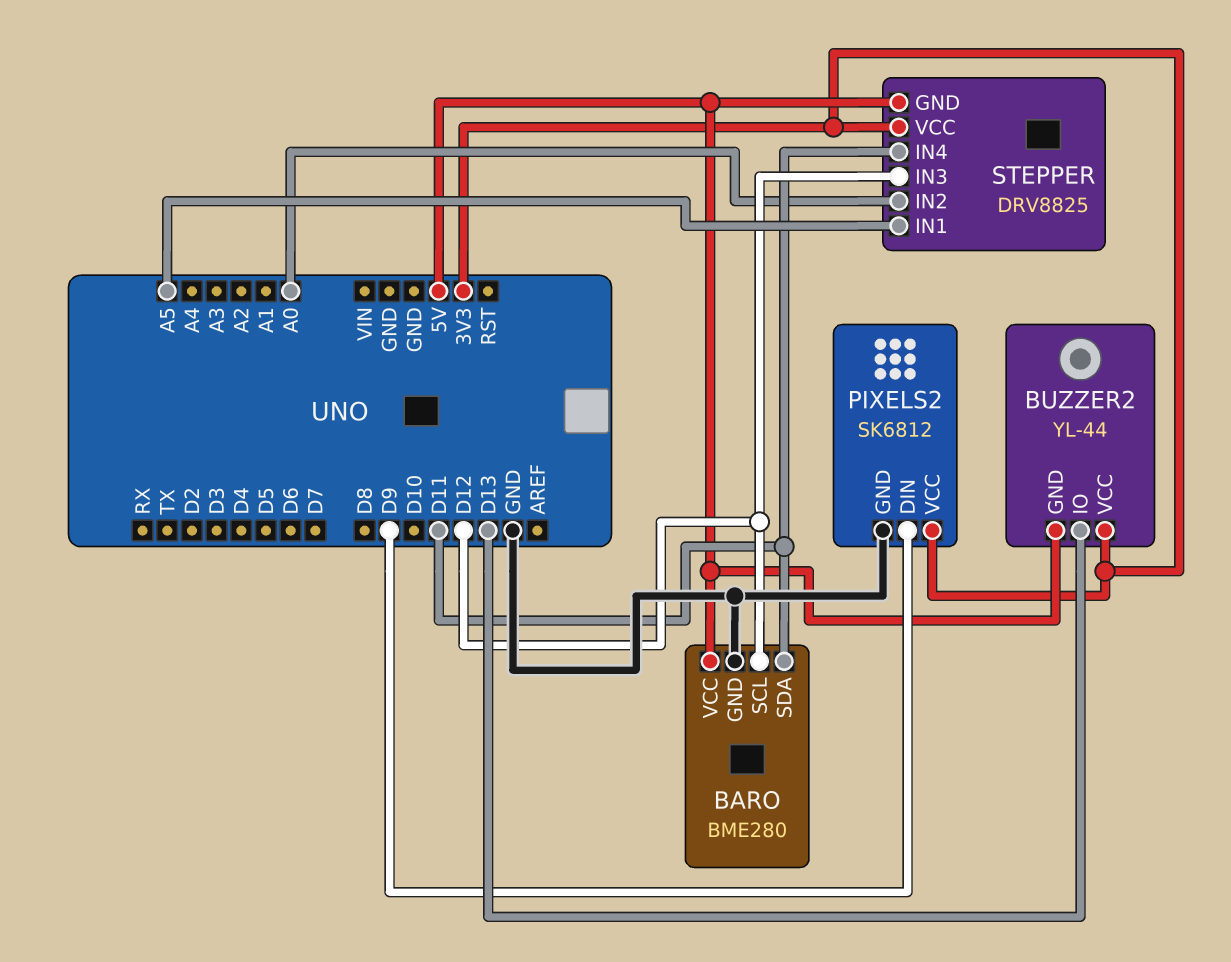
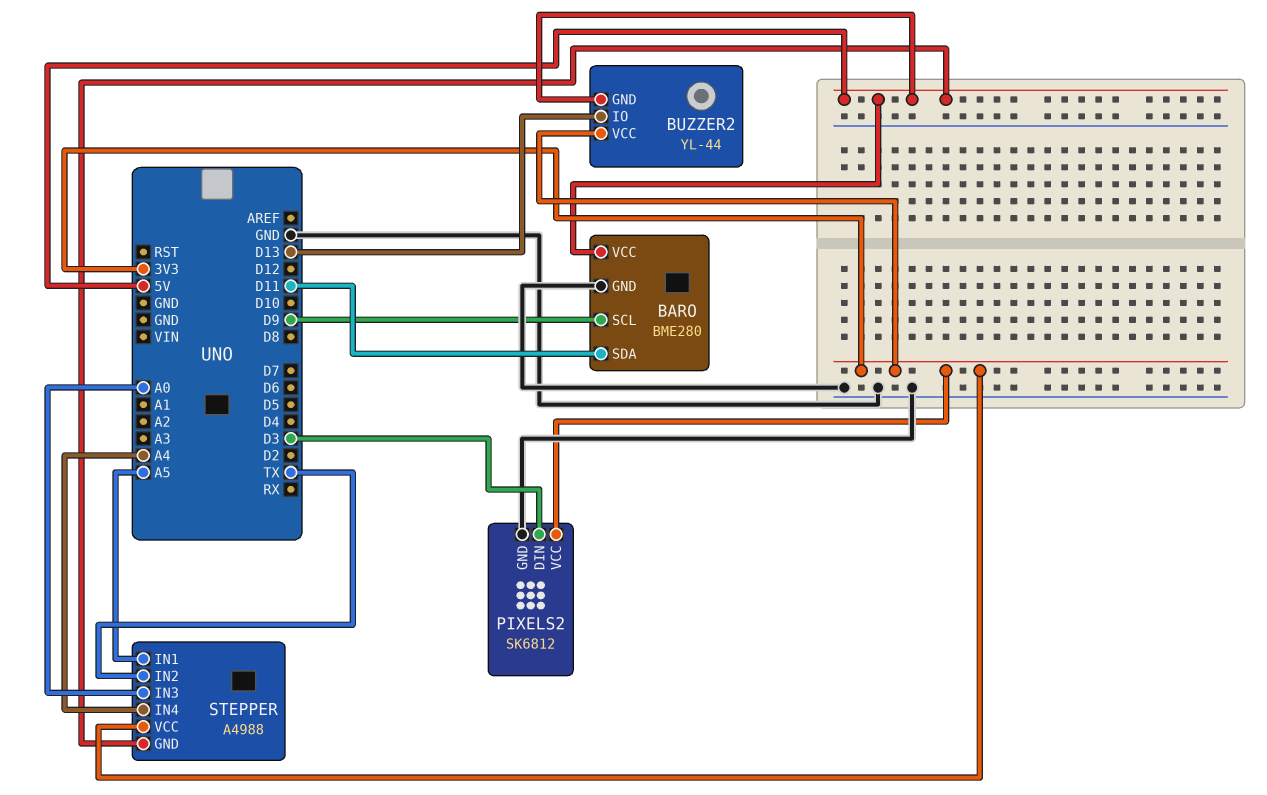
BARO pin SCL: D12 -> D9
PIXELS2 pin DIN: D9 -> D3
STEPPER: DRV8825 -> A4988
STEPPER pin IN2: A0 -> TX
STEPPER pin IN3: D12 -> A0
STEPPER pin IN4: D11 -> A4

